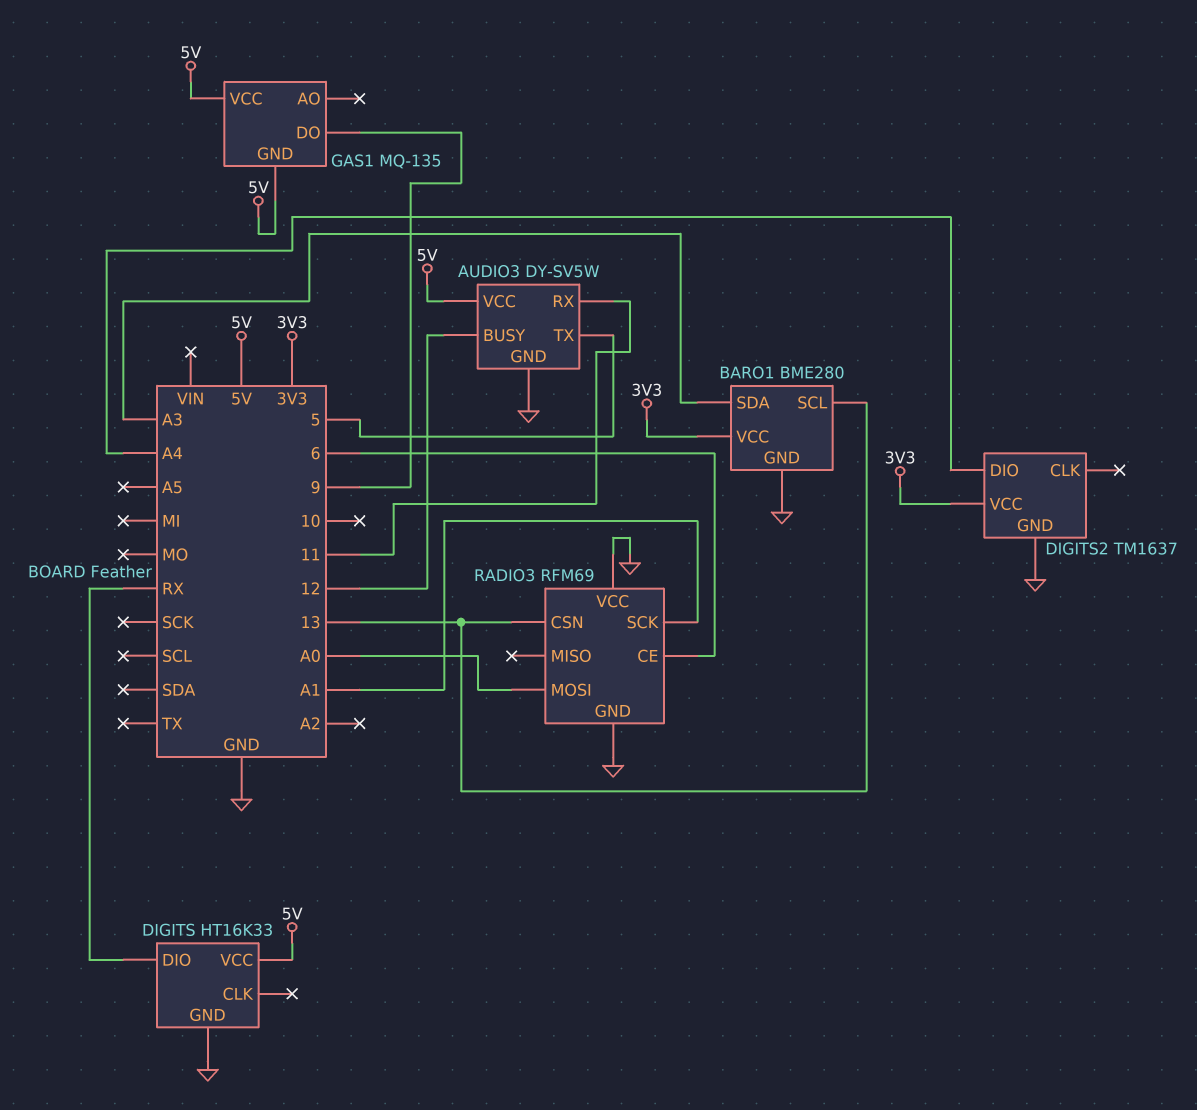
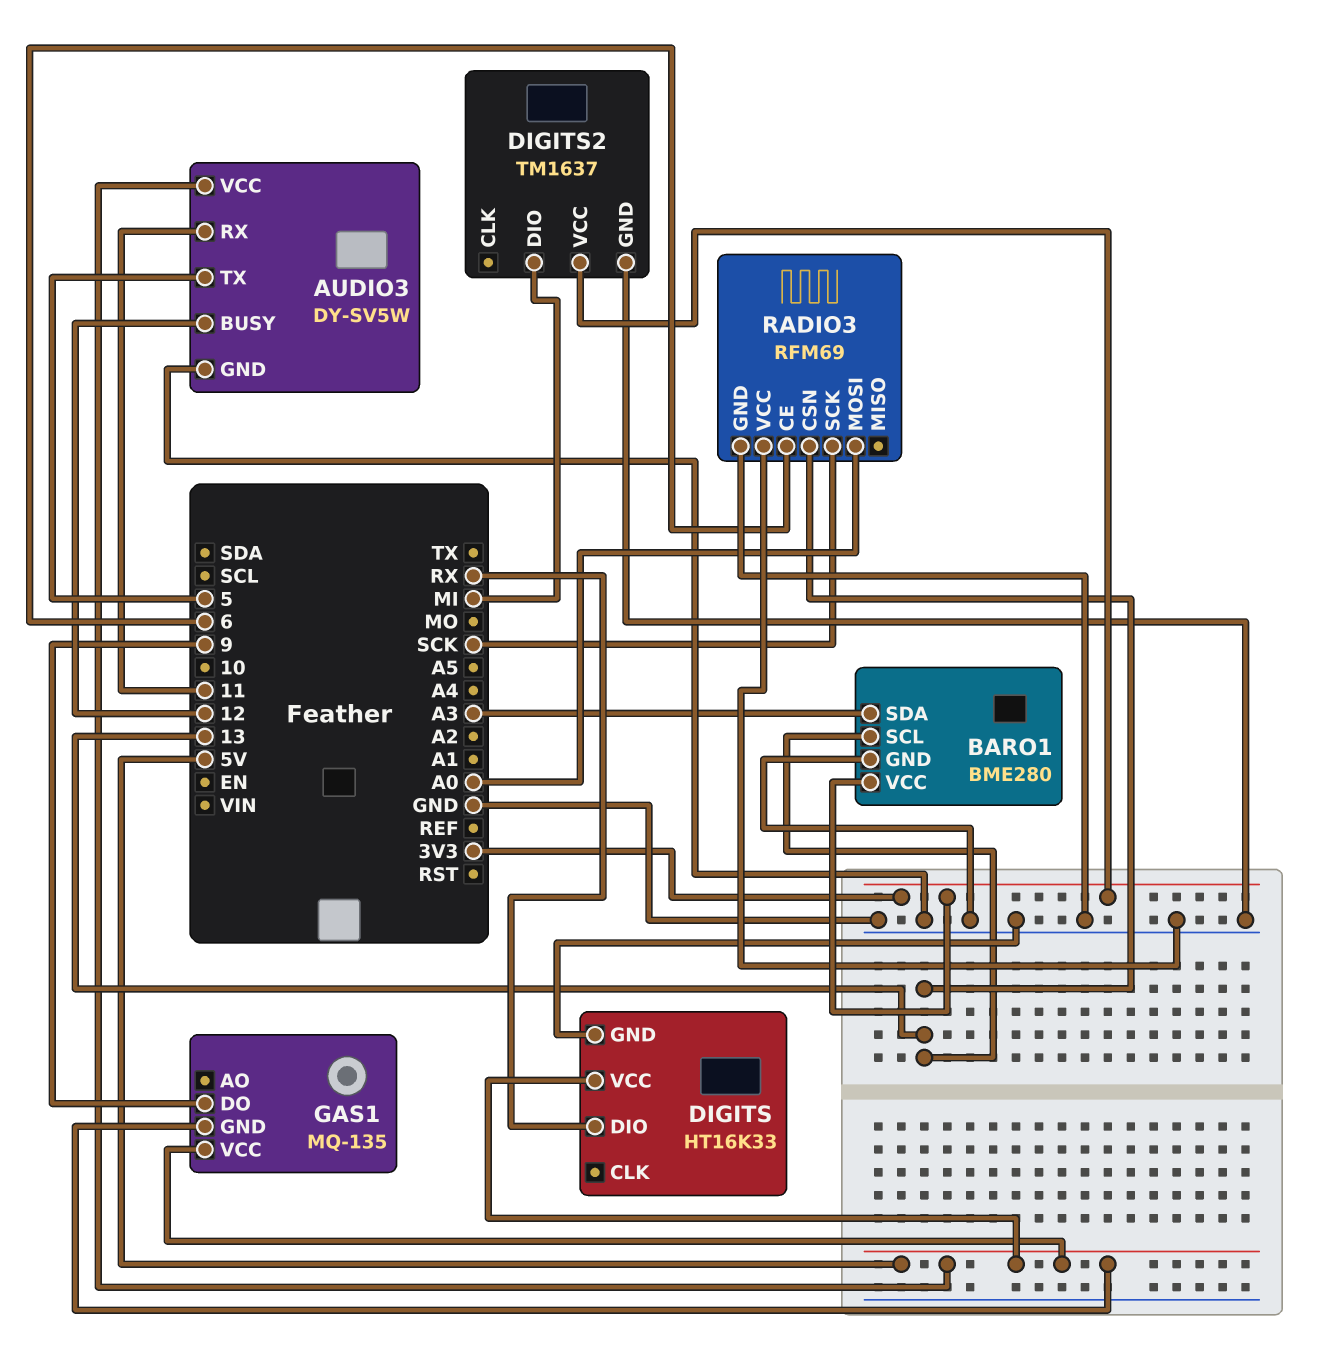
DIGITS2 pin DIO: A4 -> MI
RADIO3 pin SCK: A1 -> SCK

